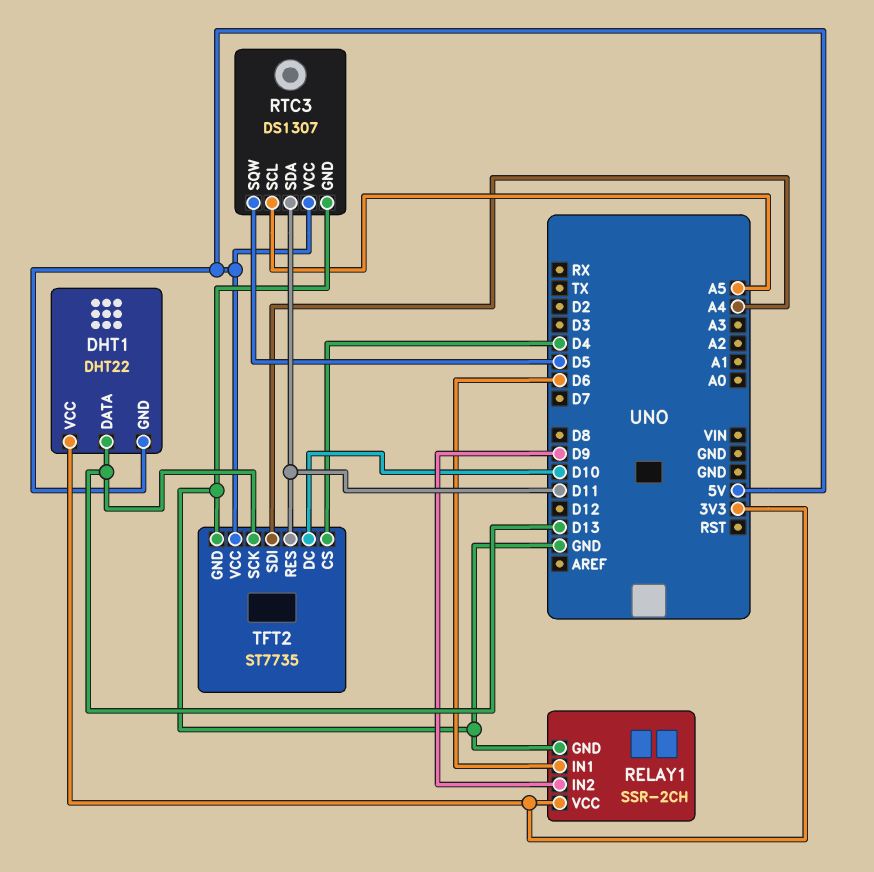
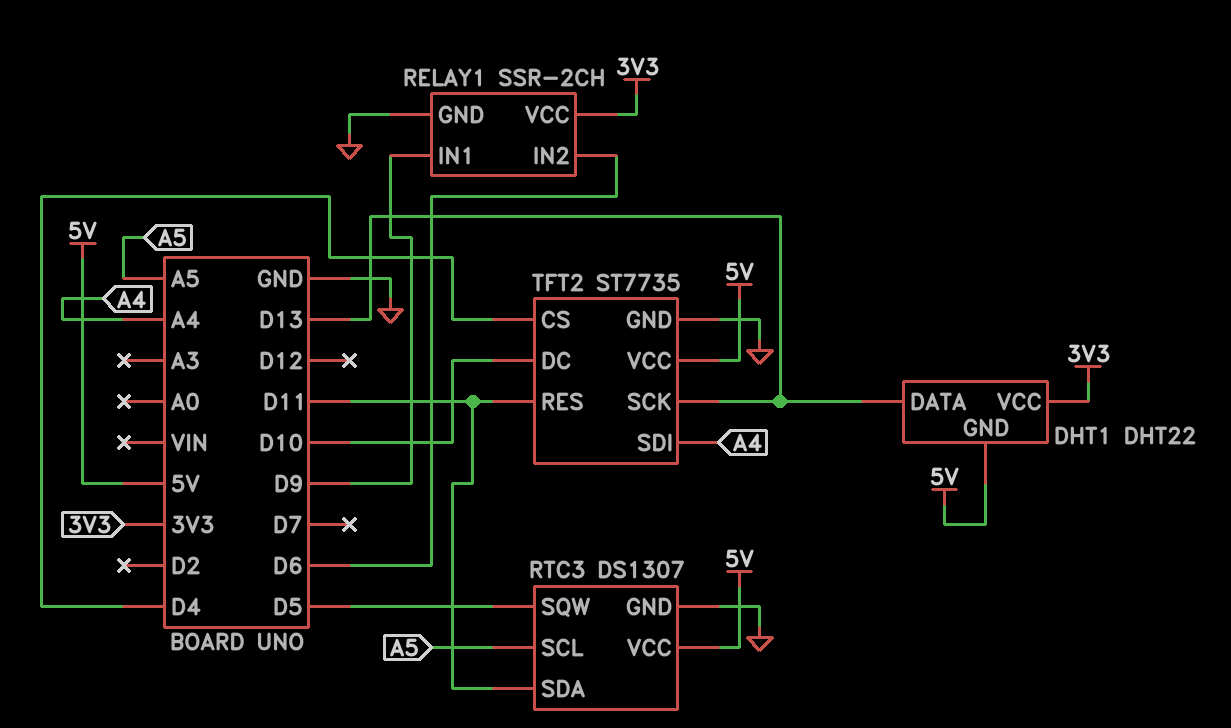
RELAY1 pin IN1: D6 -> D9
RELAY1 pin IN2: D9 -> D6

